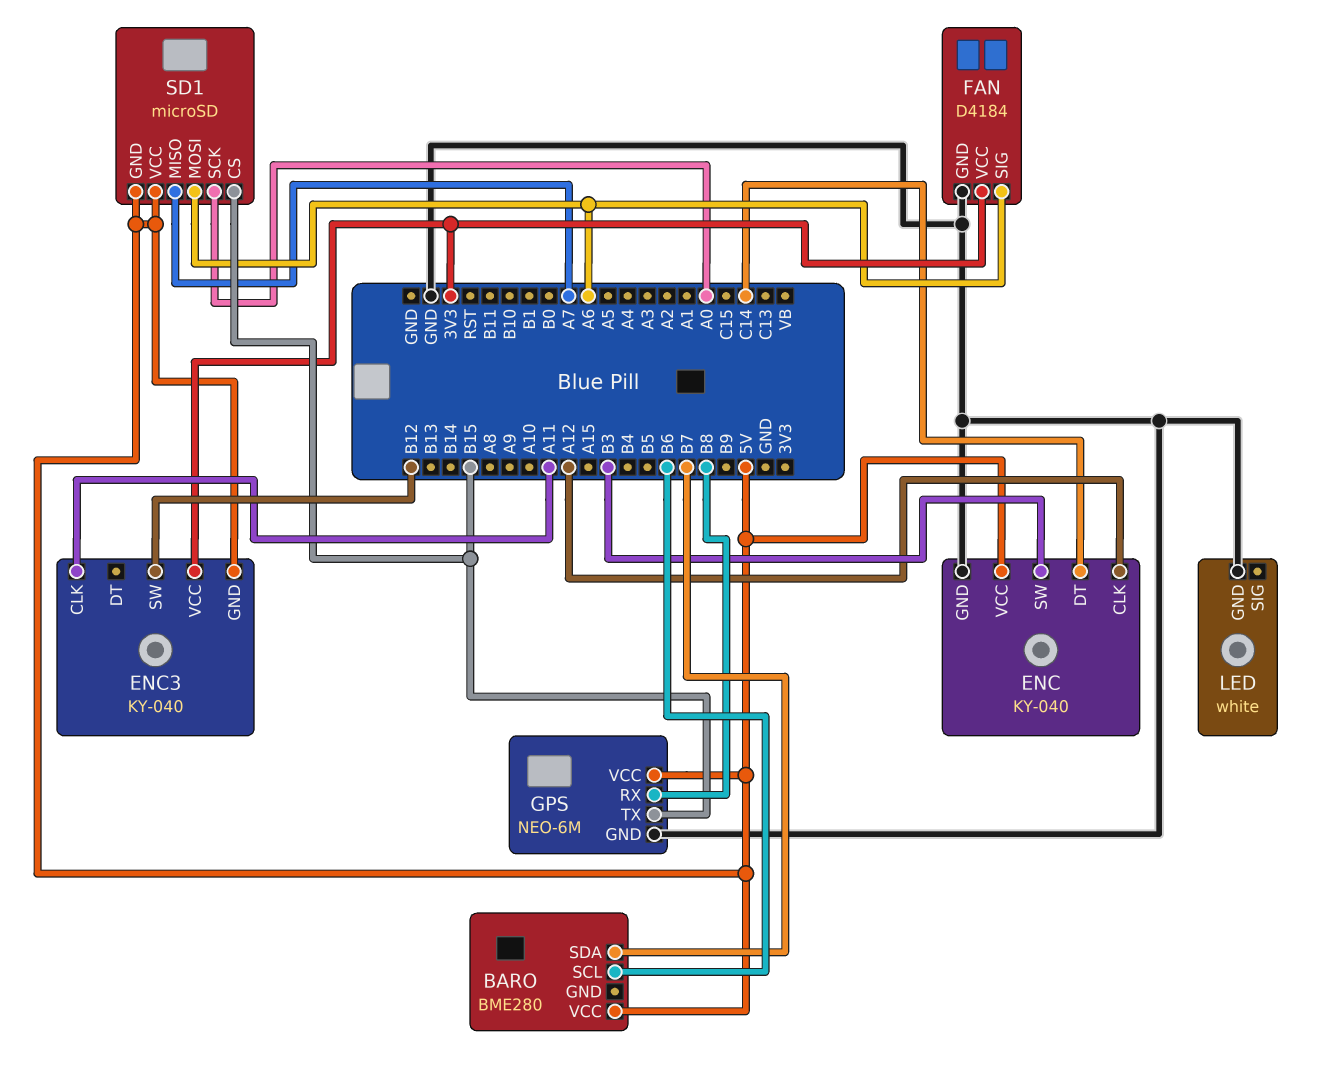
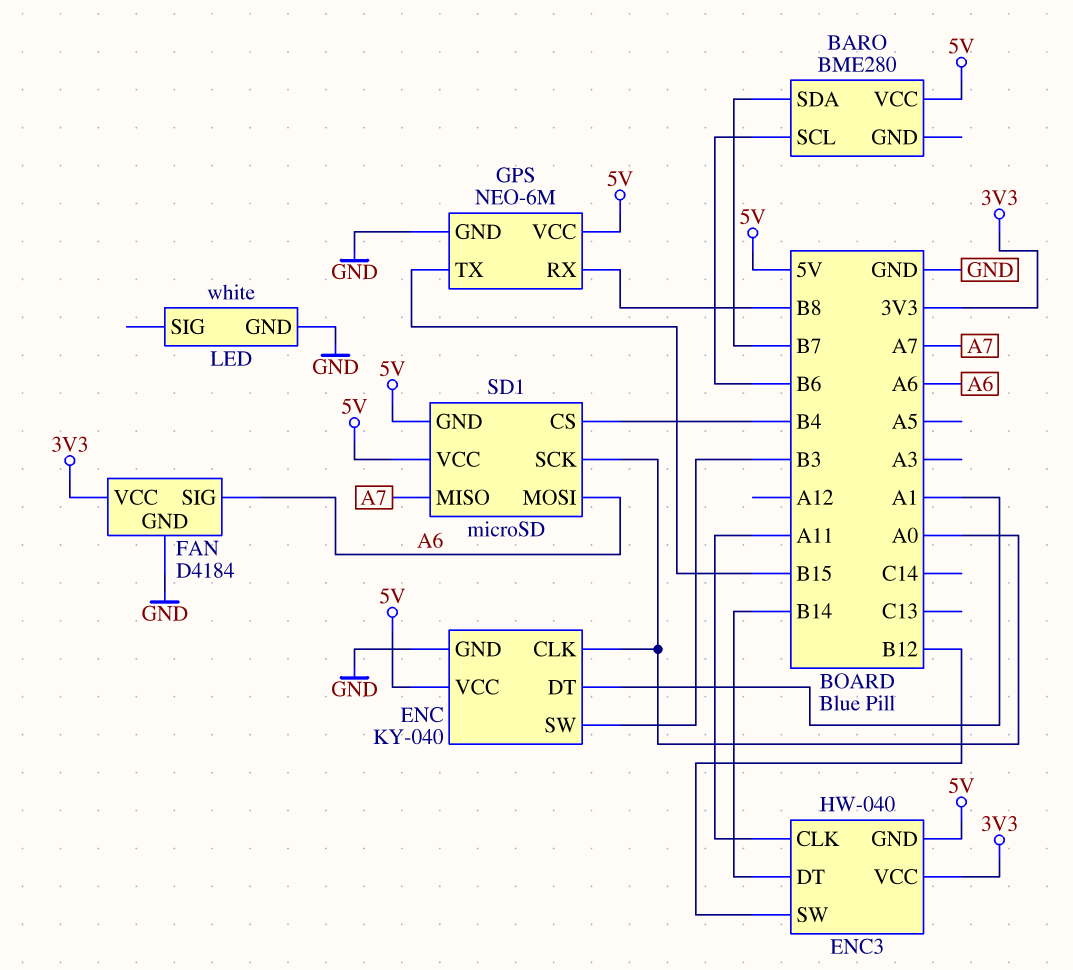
ENC pin CLK: A12 -> A0
ENC pin DT: C14 -> A1
ENC3: KY-040 -> HW-040
ENC3 pin DT: none -> B14
SD1 pin CS: B15 -> B4

